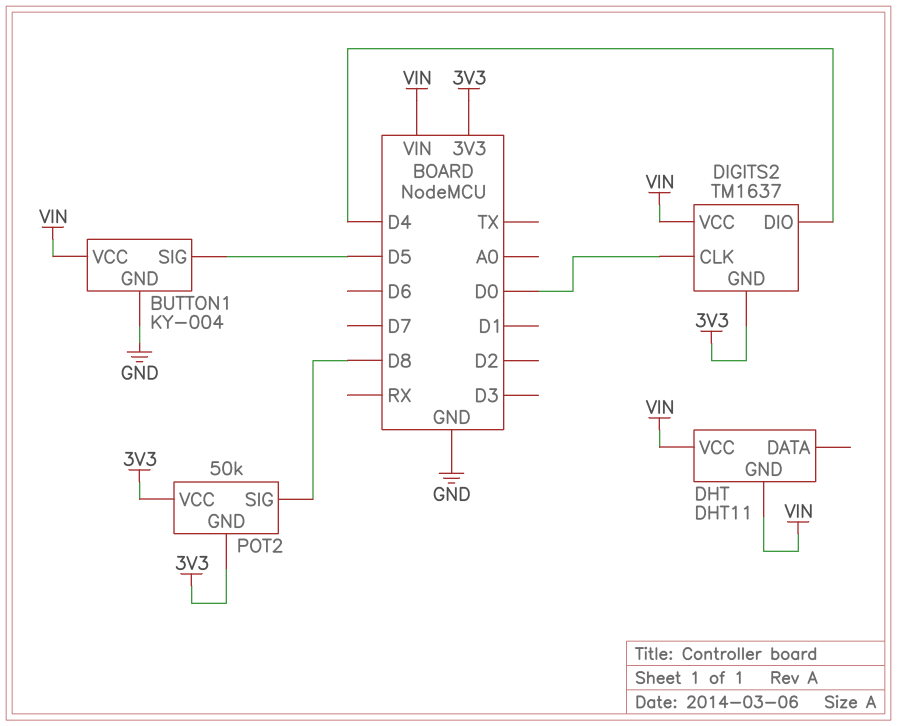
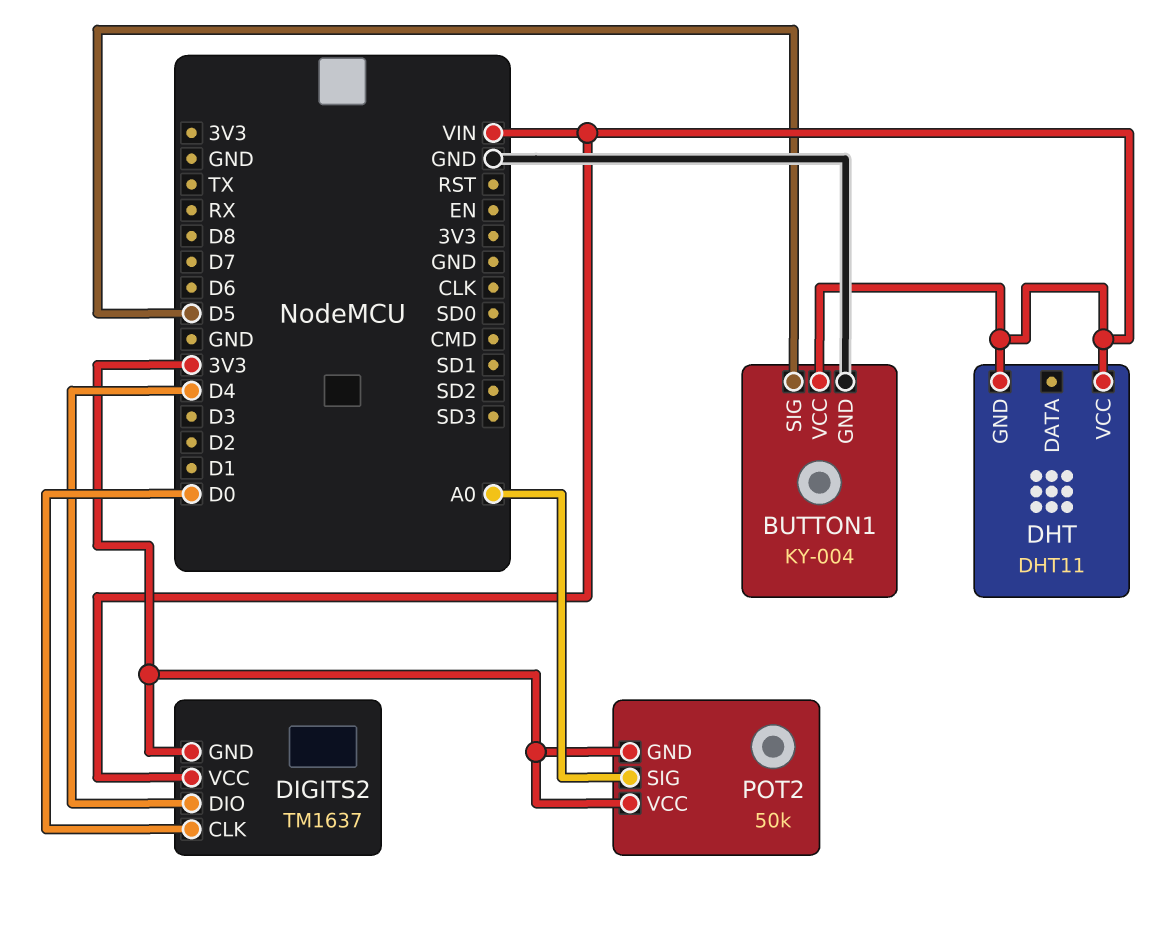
POT2 pin SIG: D8 -> A0

